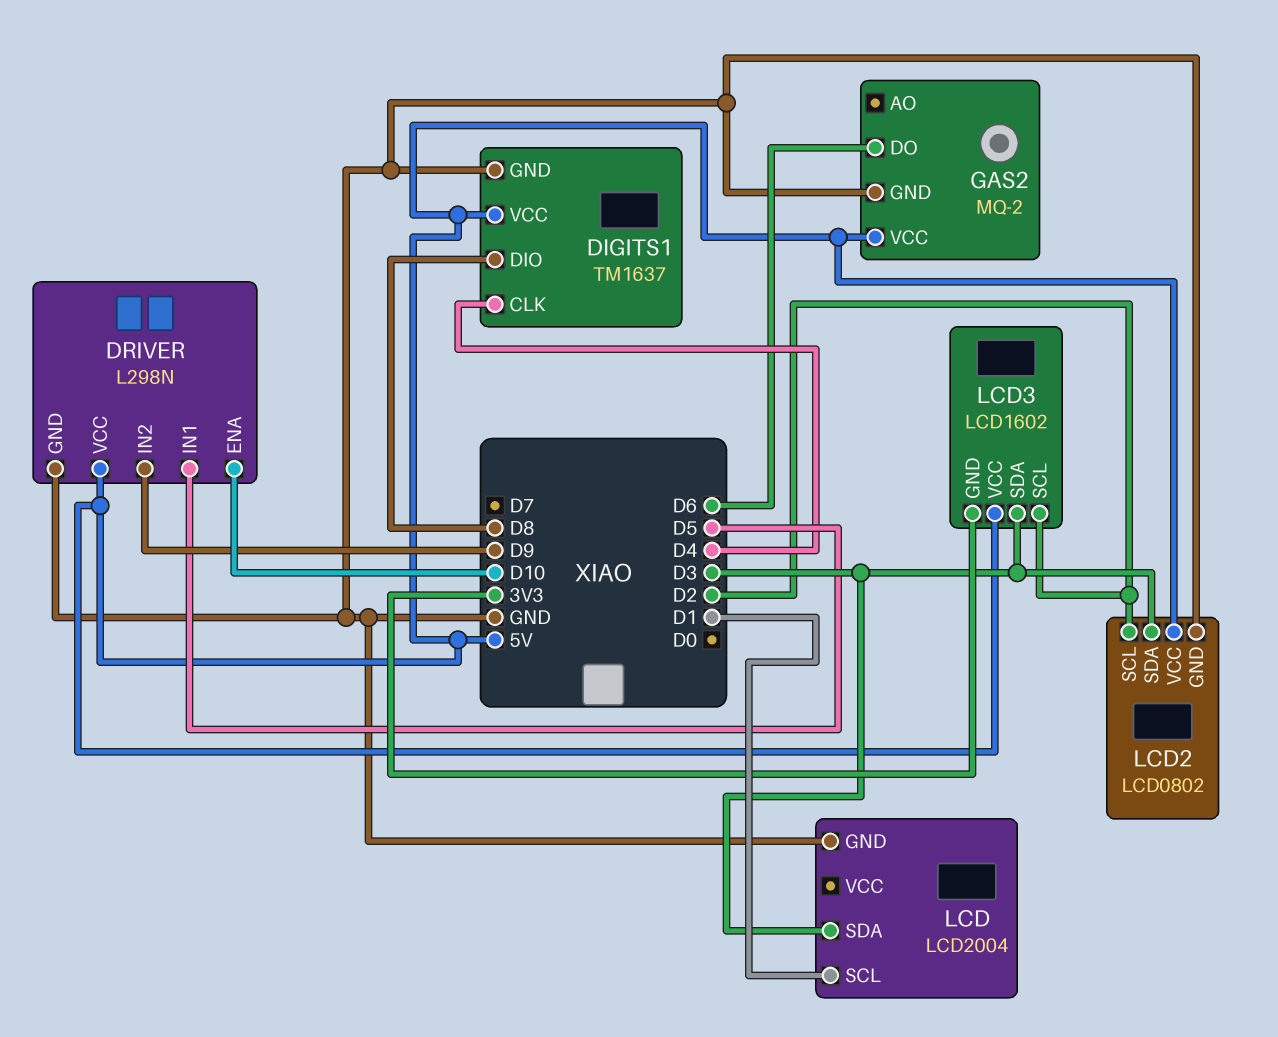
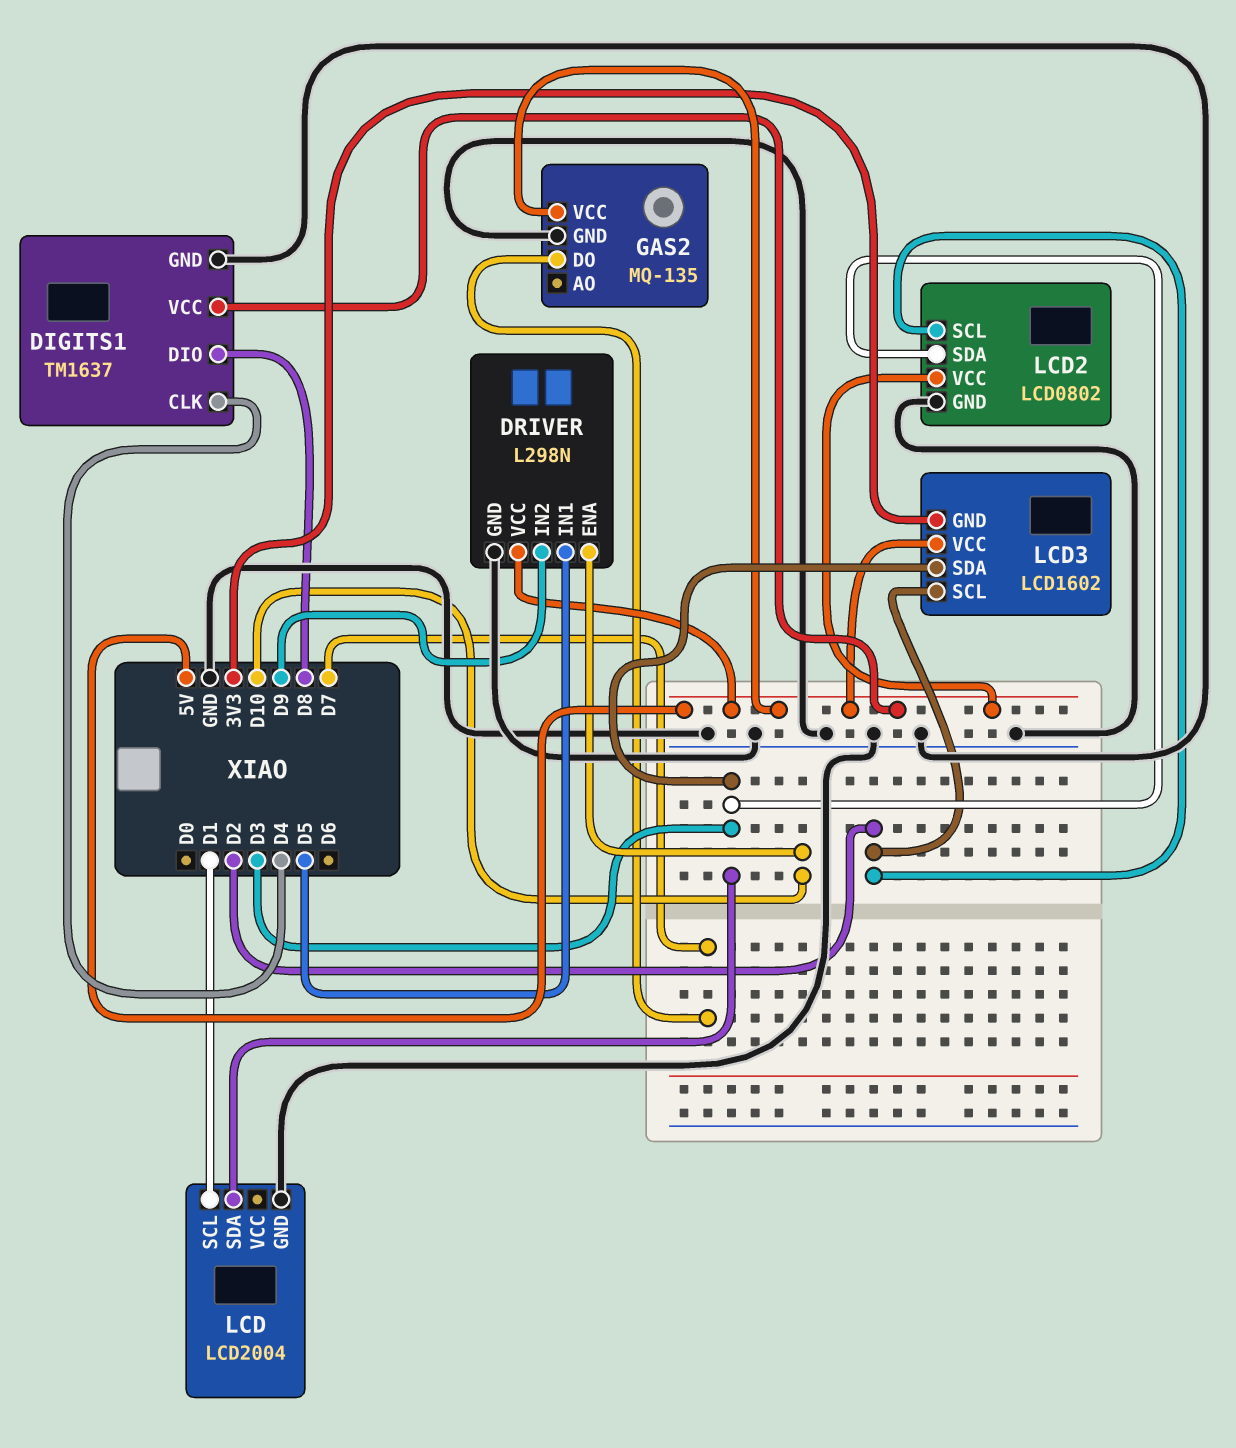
GAS2: MQ-2 -> MQ-135
GAS2 pin DO: D6 -> D7

